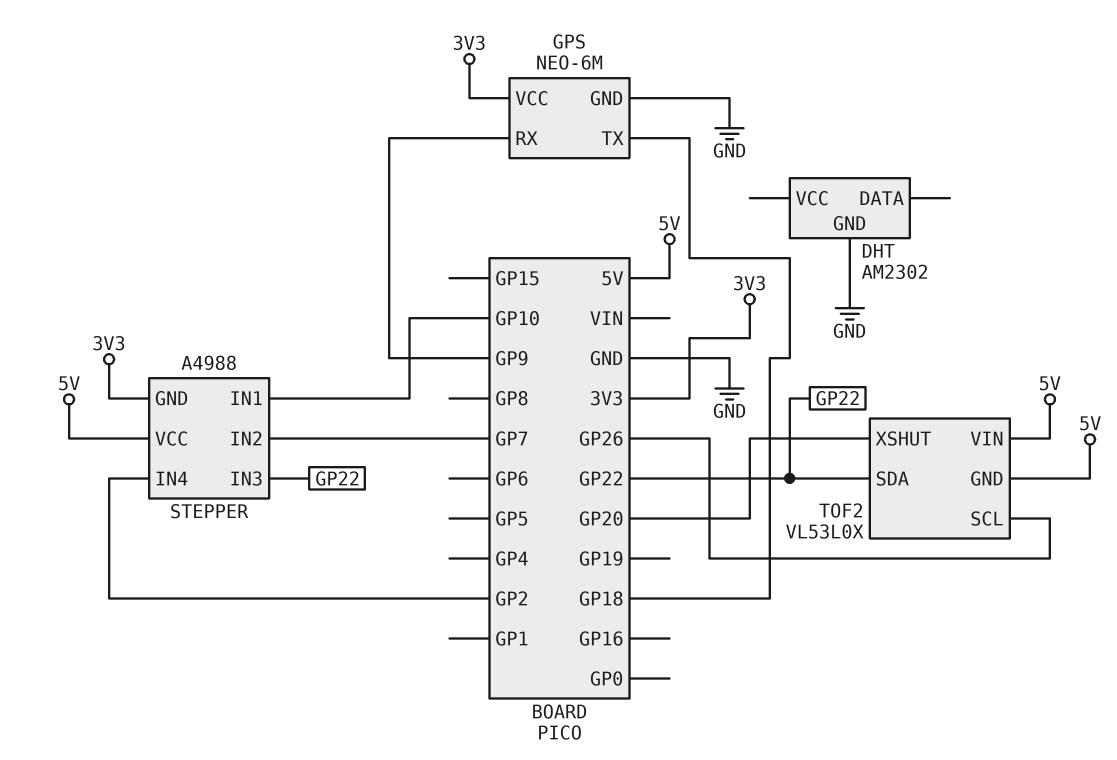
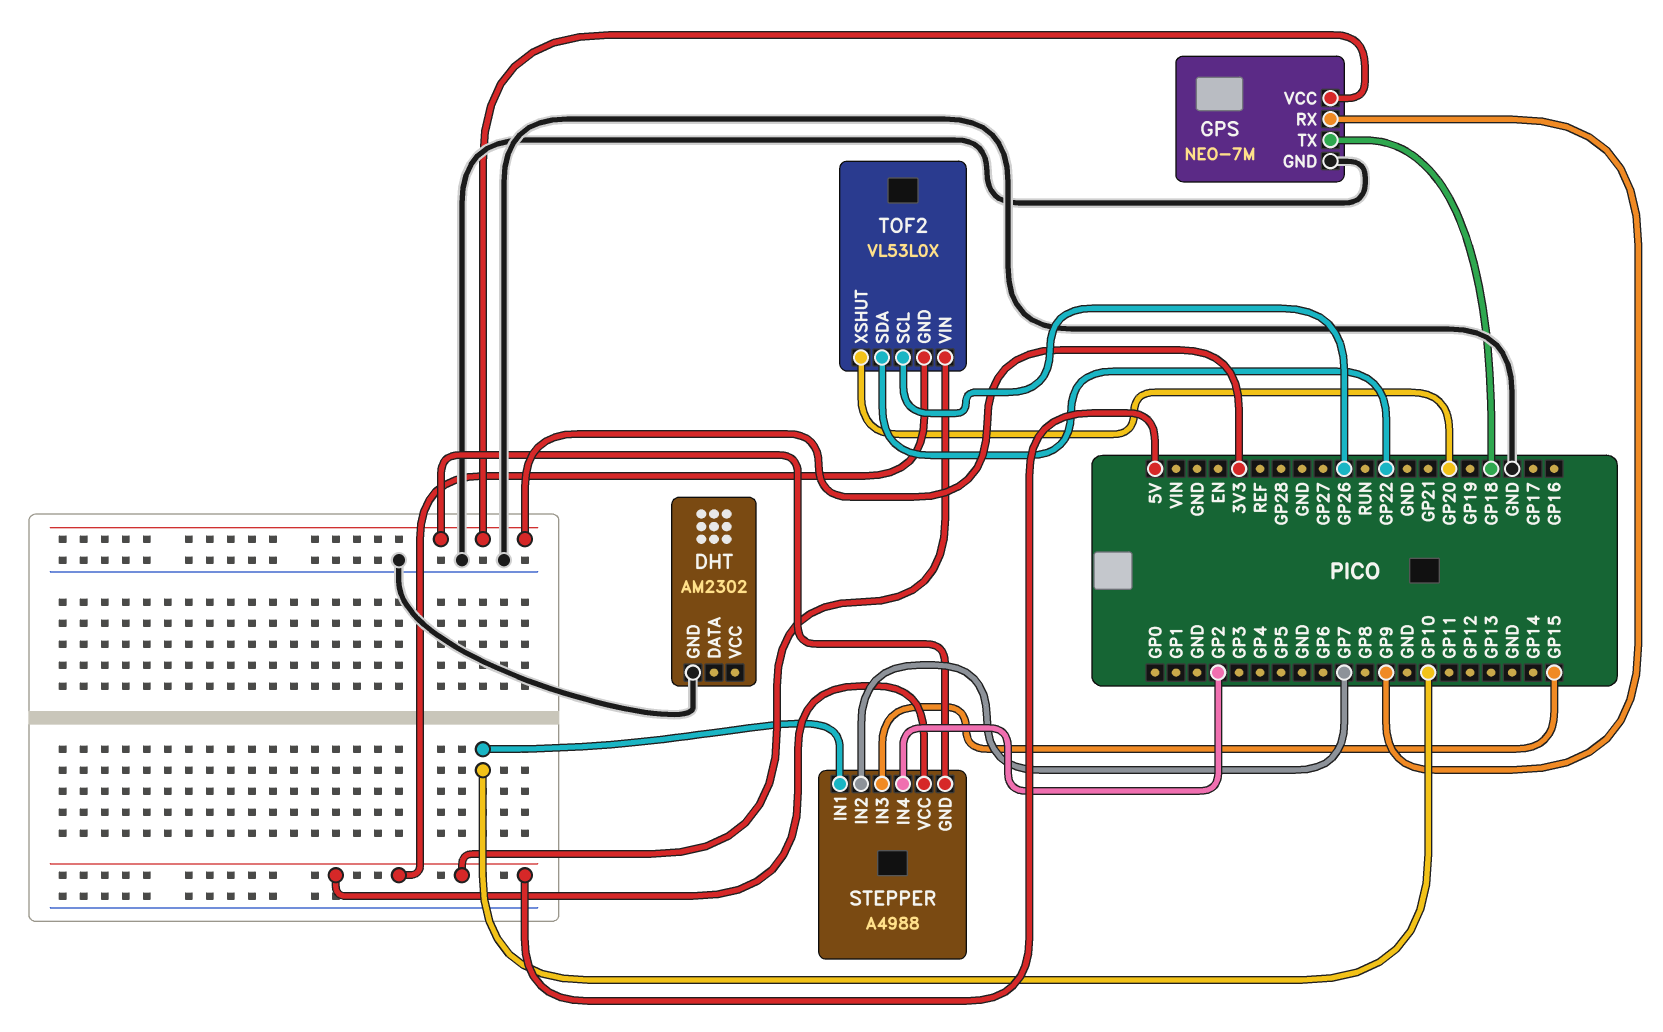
GPS: NEO-6M -> NEO-7M
STEPPER pin IN3: GP22 -> GP15

